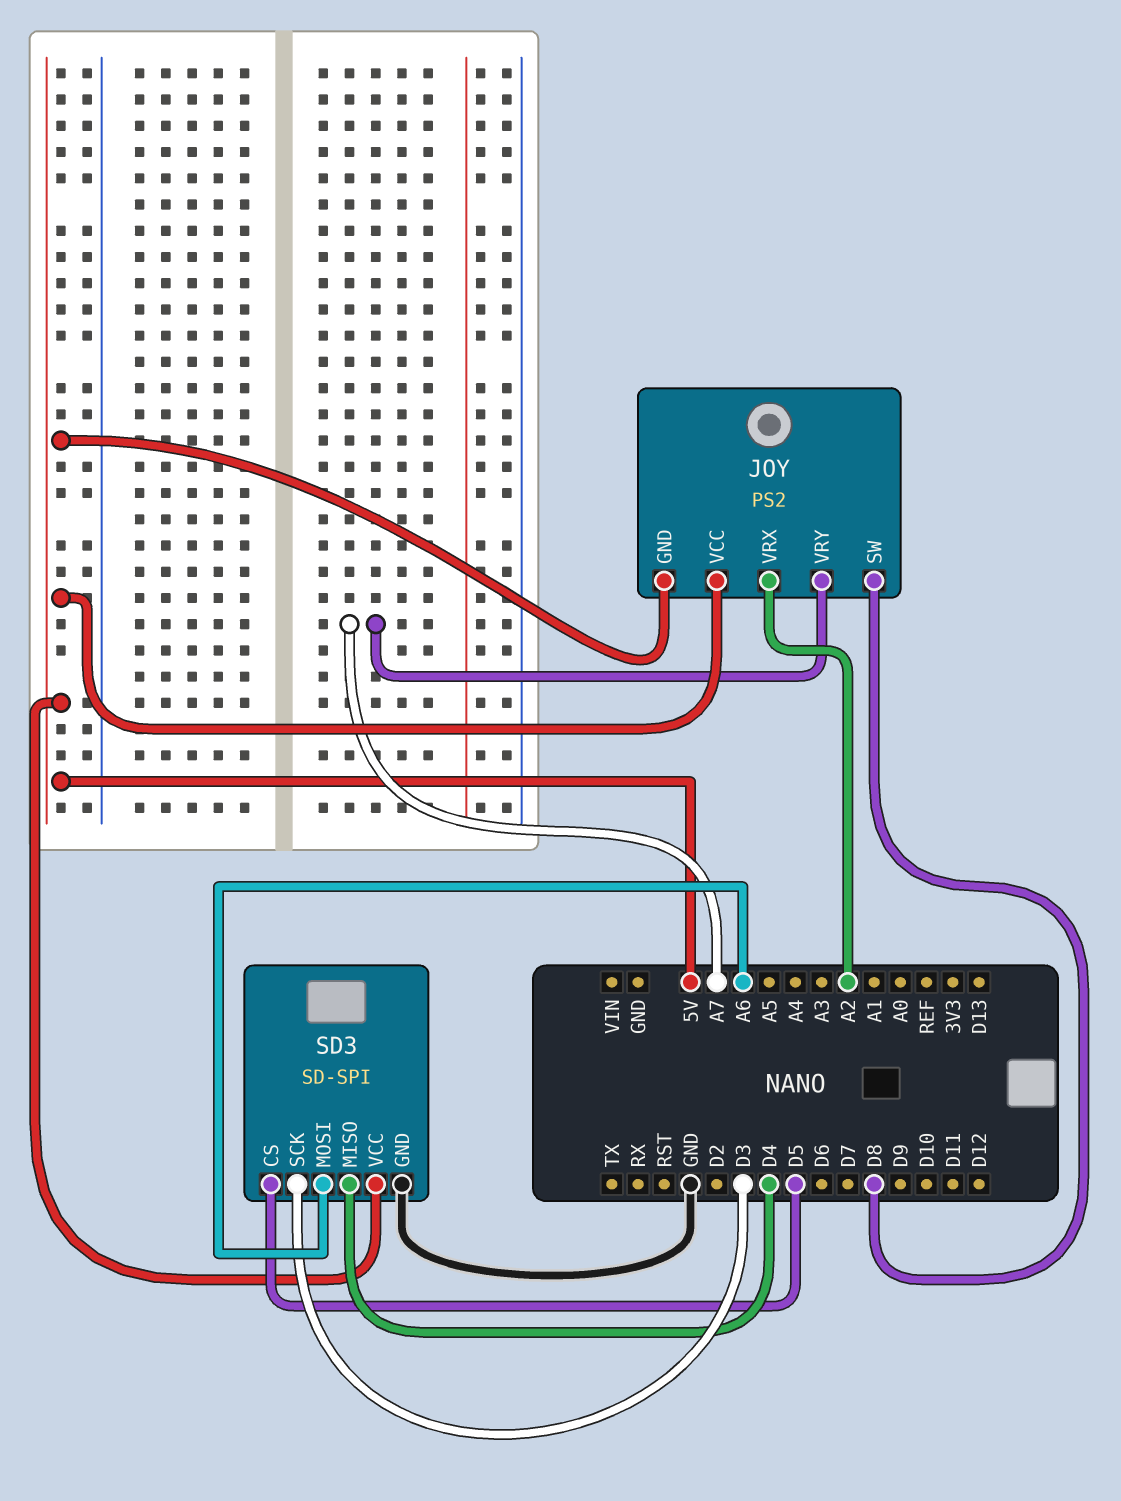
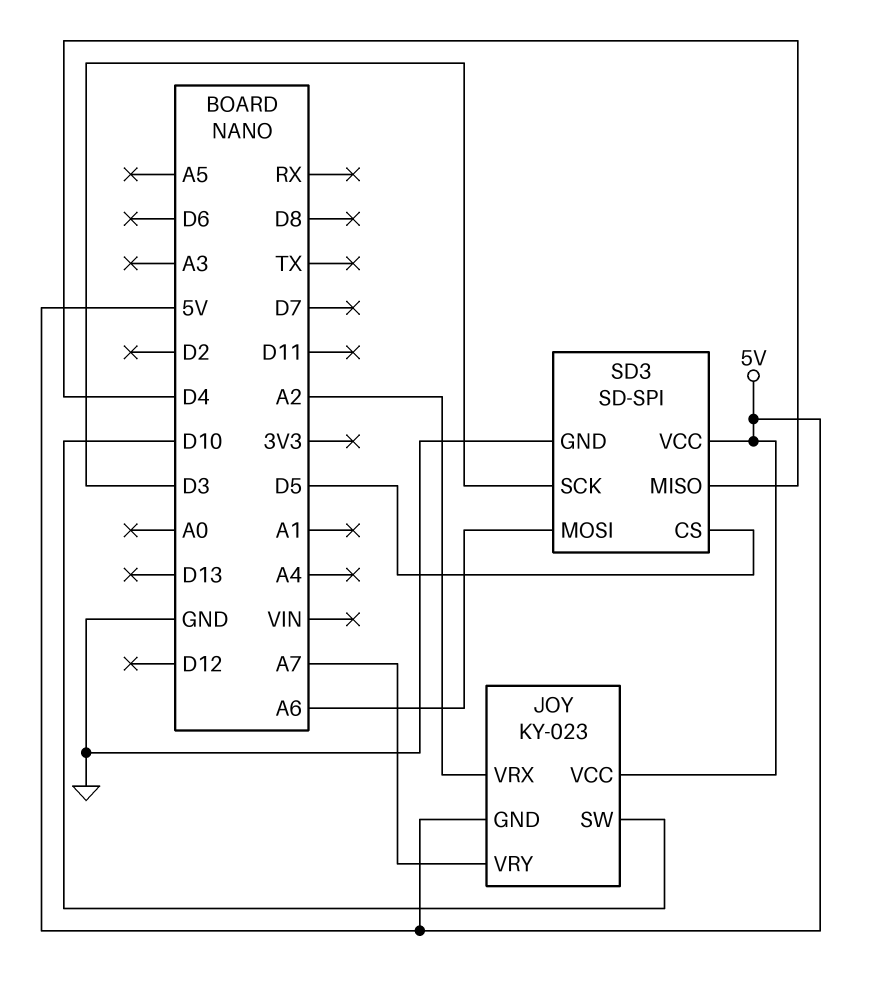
JOY: PS2 -> KY-023
JOY pin SW: D8 -> D10

